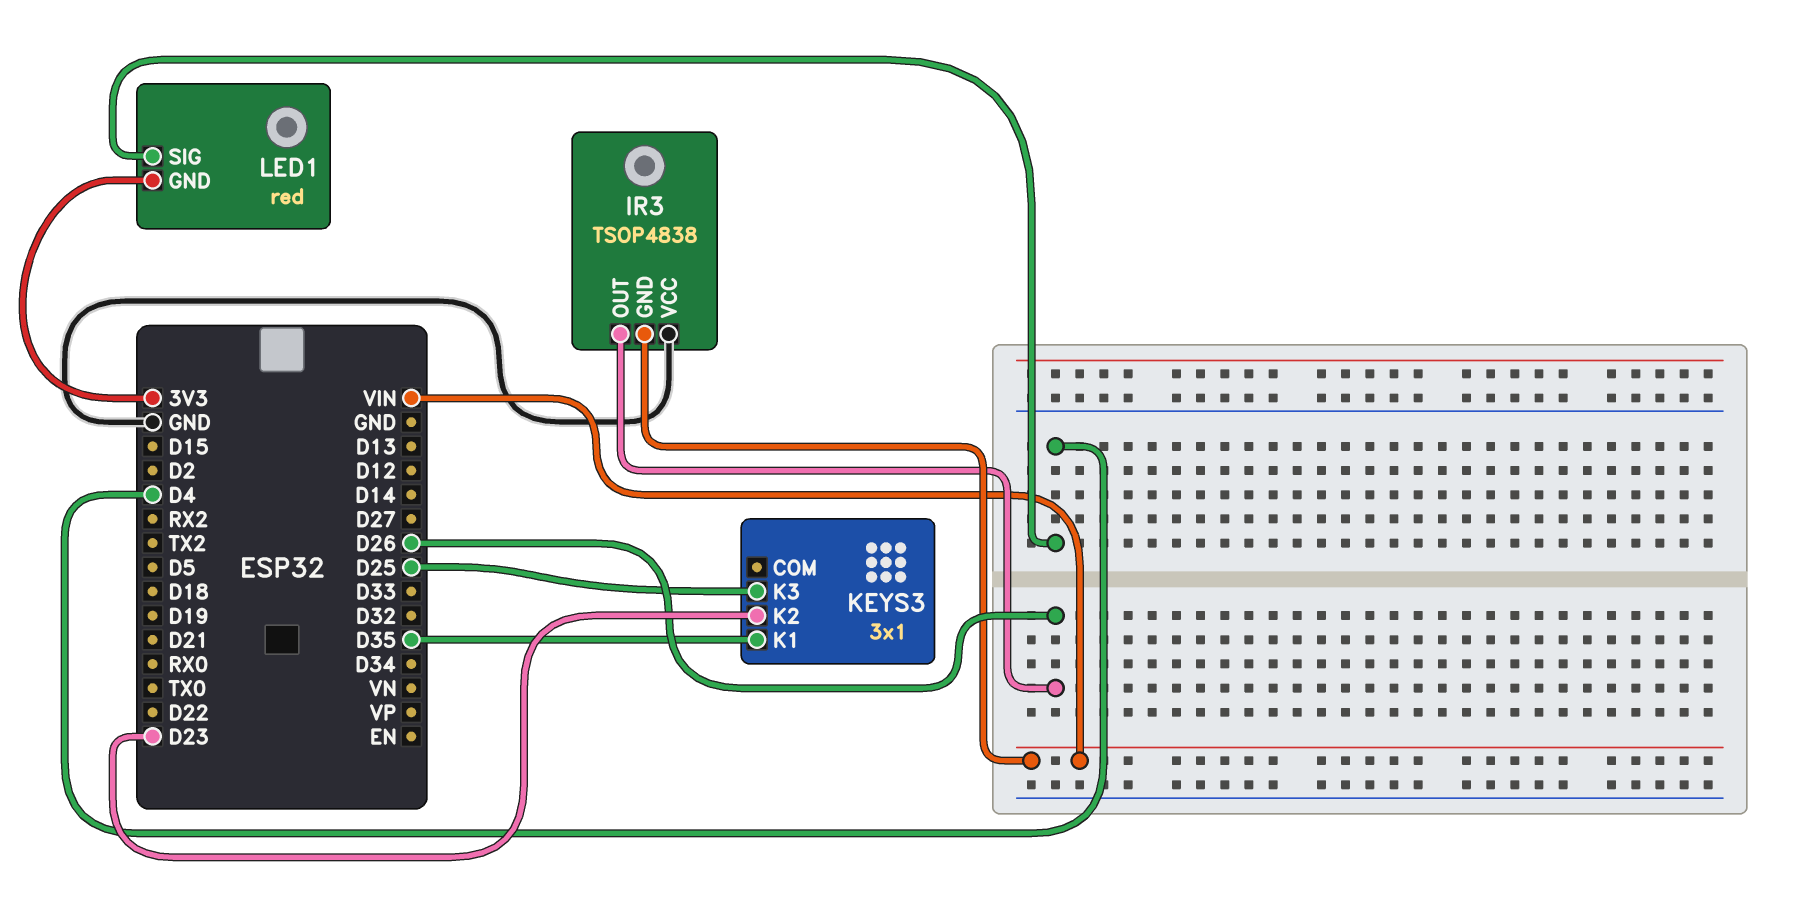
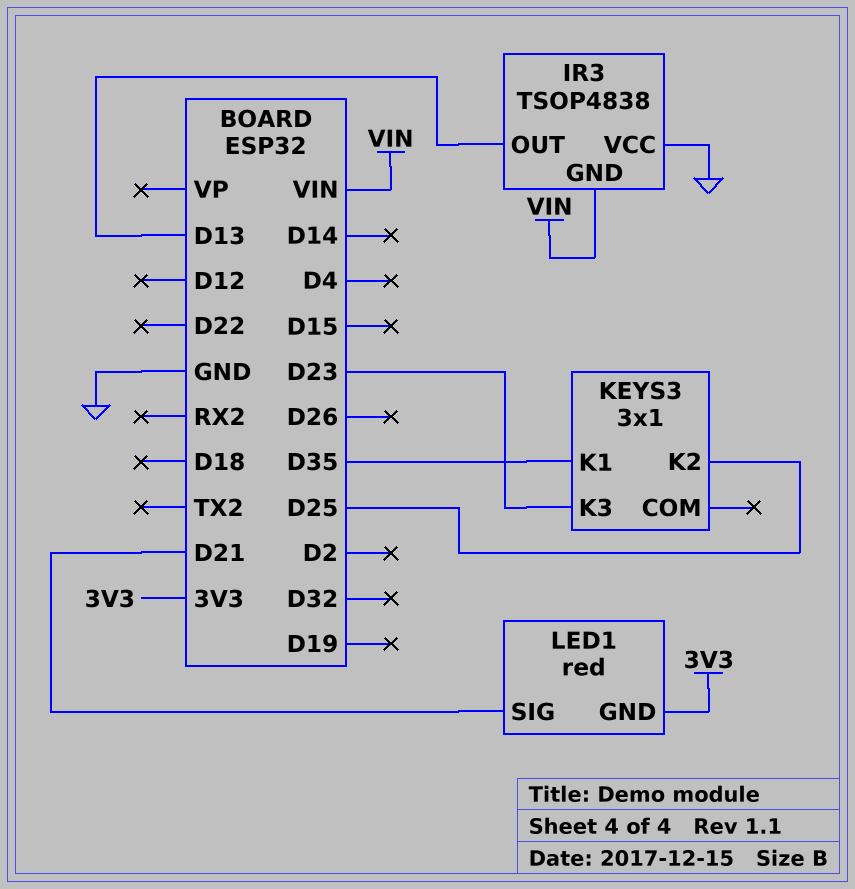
IR3 pin OUT: D26 -> D13
KEYS3 pin K2: D23 -> D25
KEYS3 pin K3: D25 -> D23
LED1 pin SIG: D4 -> D21

